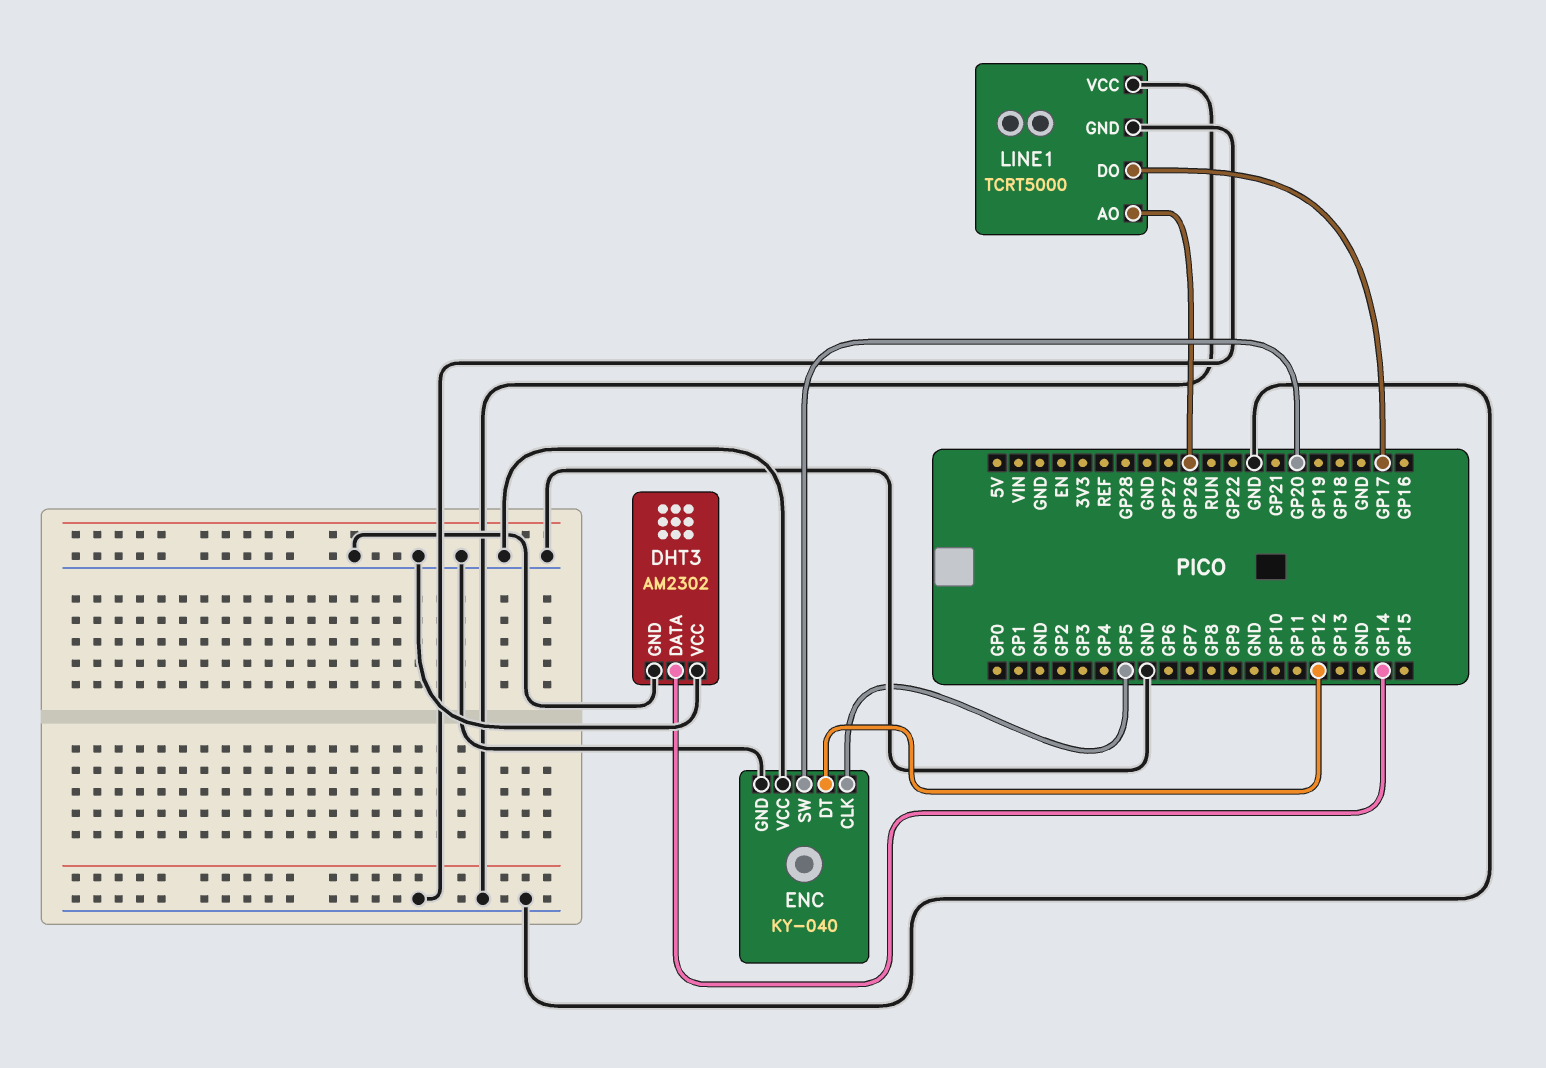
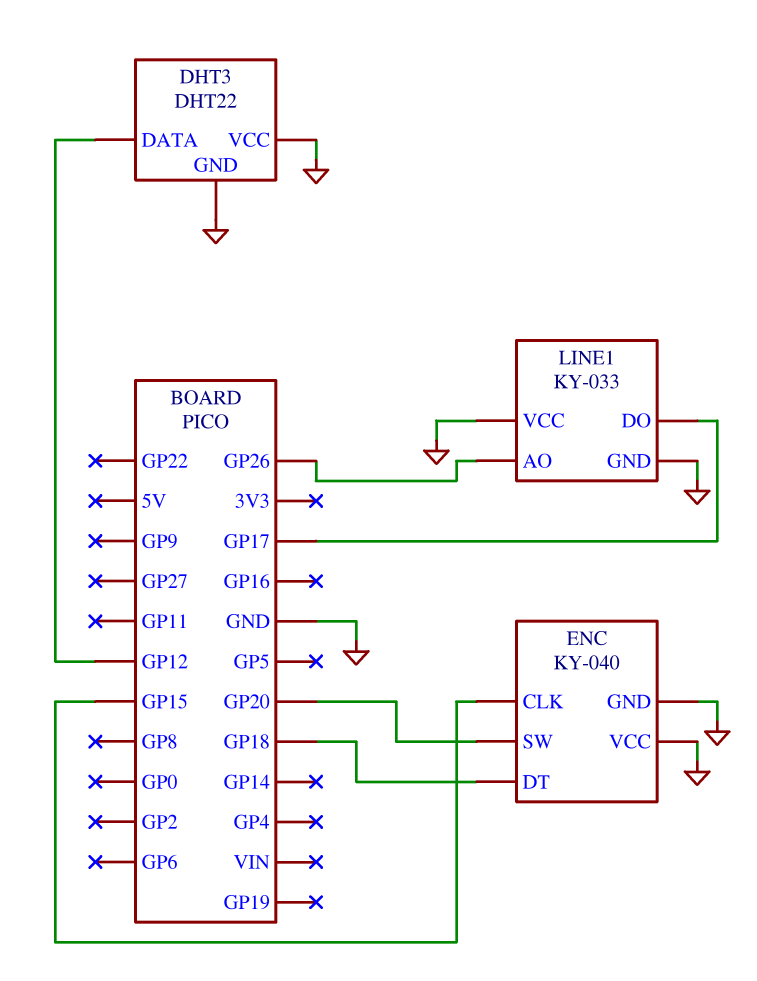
DHT3: AM2302 -> DHT22
DHT3 pin DATA: GP14 -> GP12
ENC pin CLK: GP5 -> GP15
ENC pin DT: GP12 -> GP18
LINE1: TCRT5000 -> KY-033

